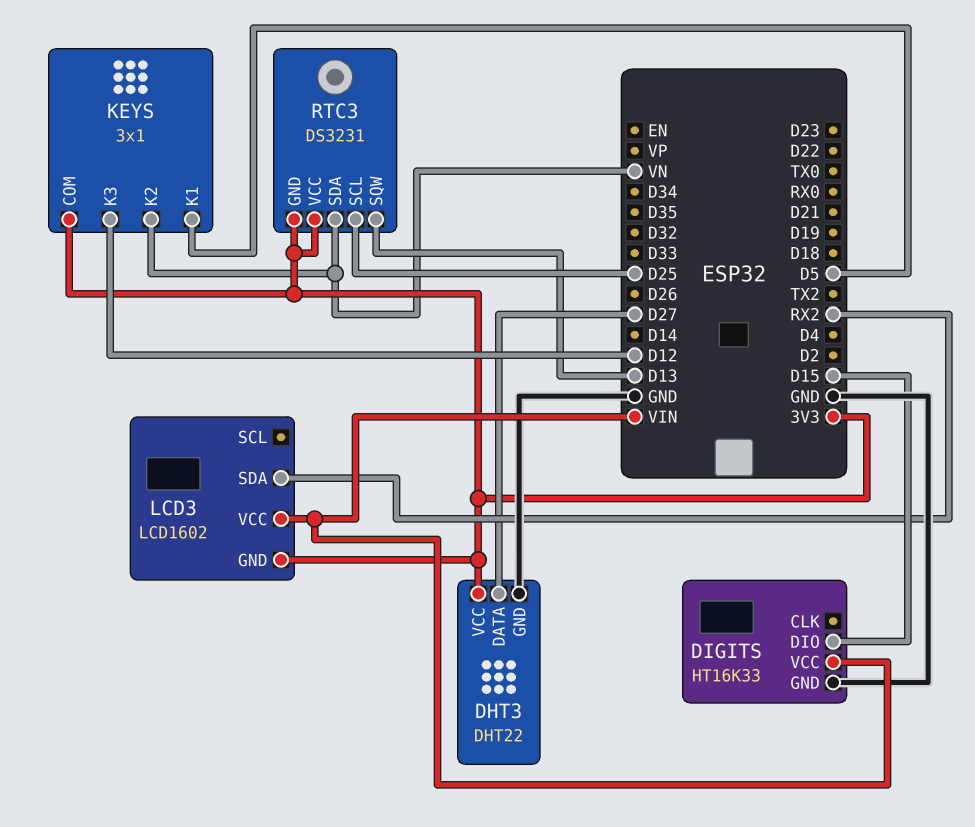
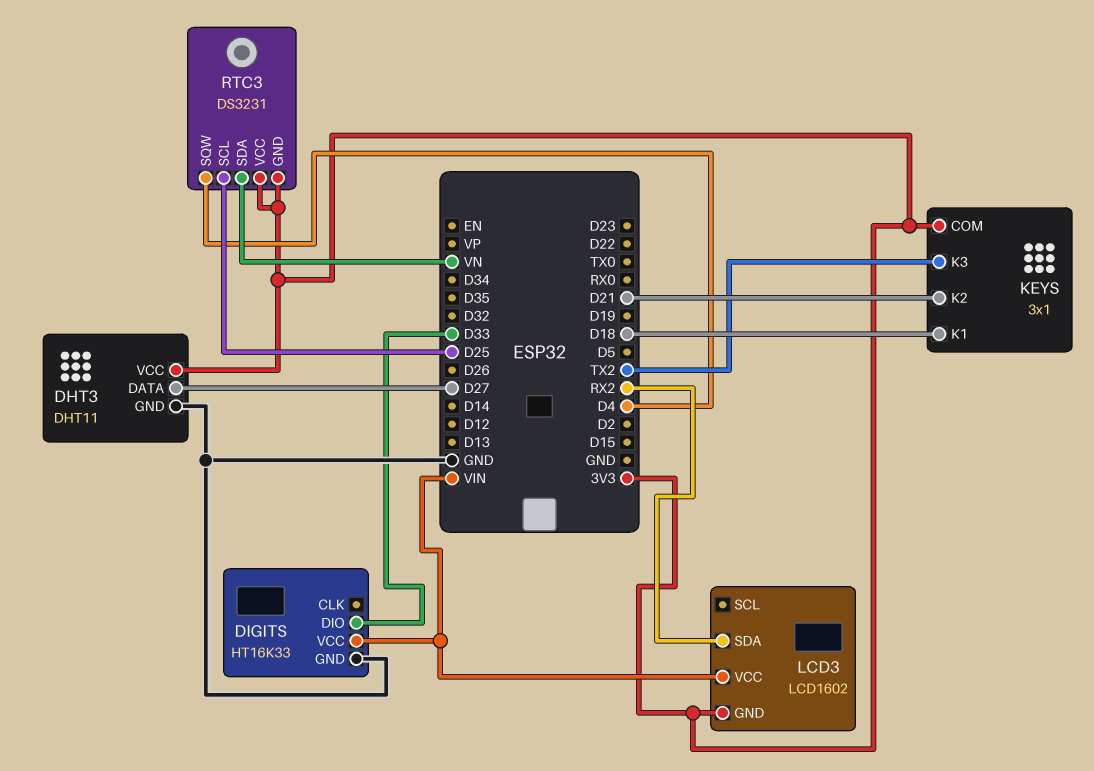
DHT3: DHT22 -> DHT11
DIGITS pin DIO: D15 -> D33
KEYS pin K1: D5 -> D18
KEYS pin K2: VN -> D21
KEYS pin K3: D12 -> TX2
RTC3 pin SQW: D13 -> D4

